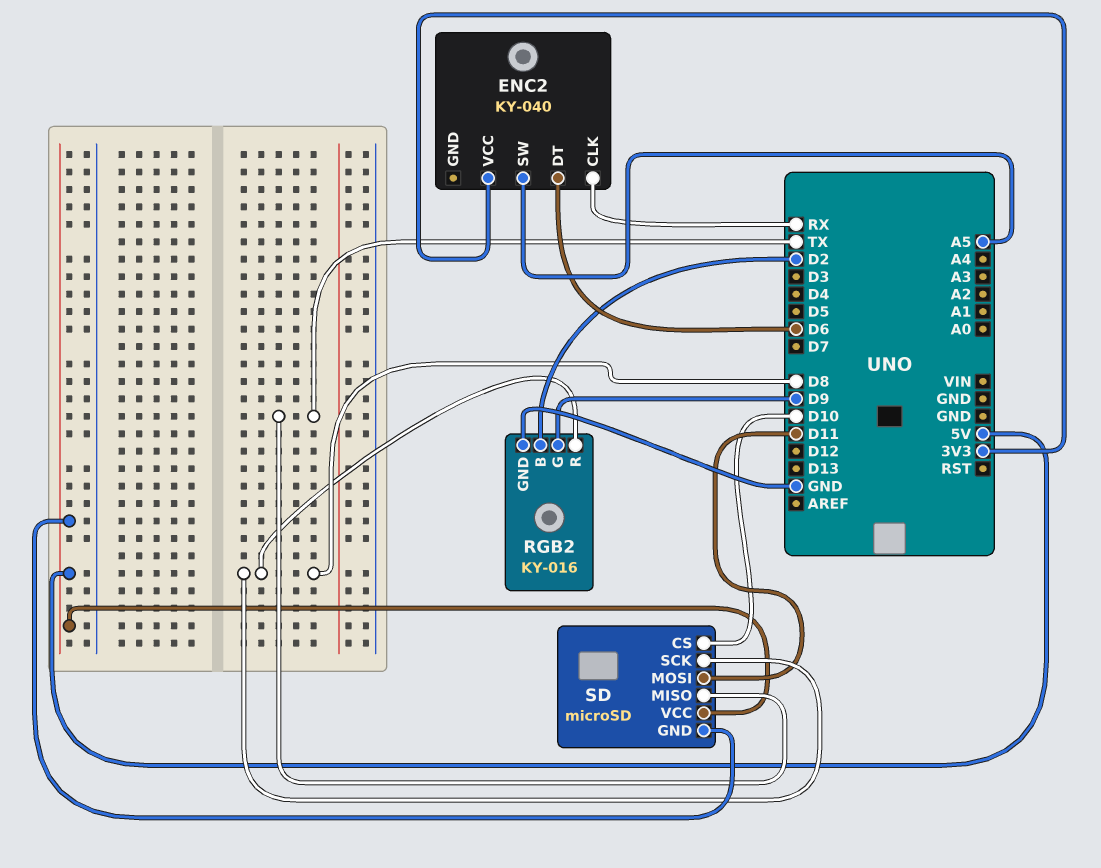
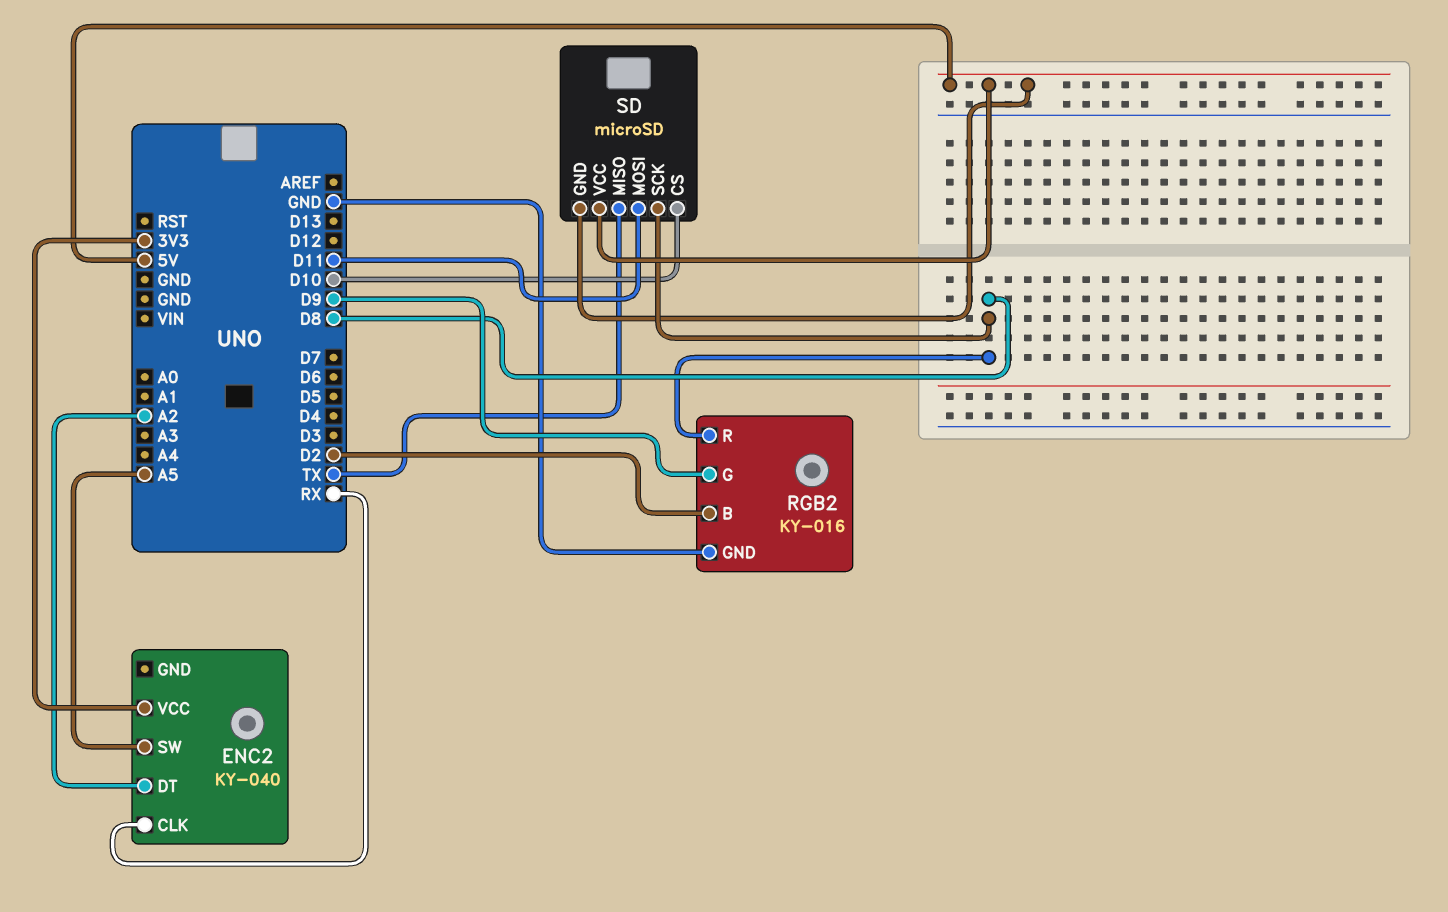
ENC2 pin DT: D6 -> A2

